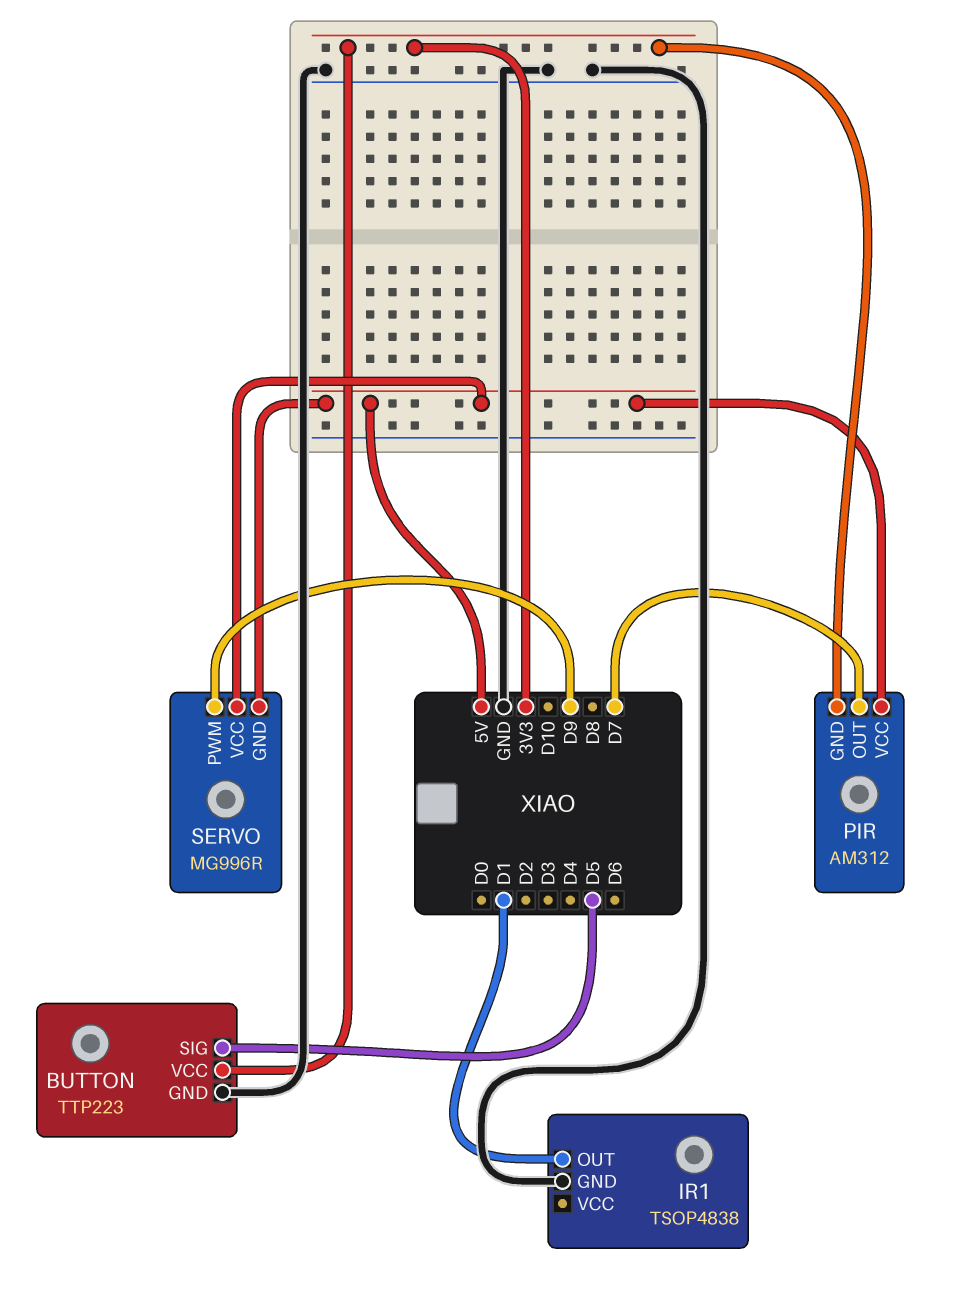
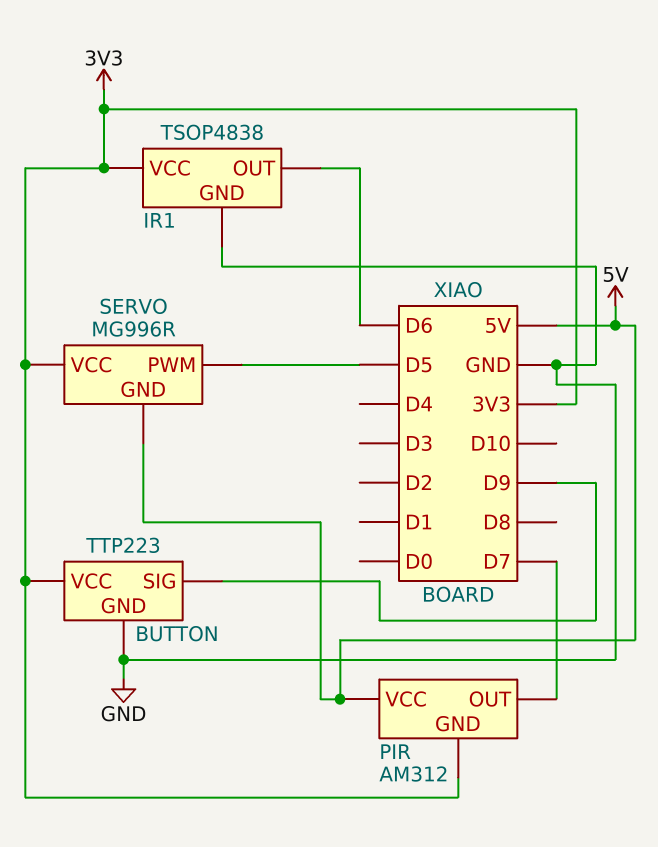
BUTTON pin SIG: D5 -> D9
IR1 pin OUT: D1 -> D6
IR1 pin VCC: none -> 3V3
SERVO pin PWM: D9 -> D5
SERVO pin VCC: 5V -> 3V3

